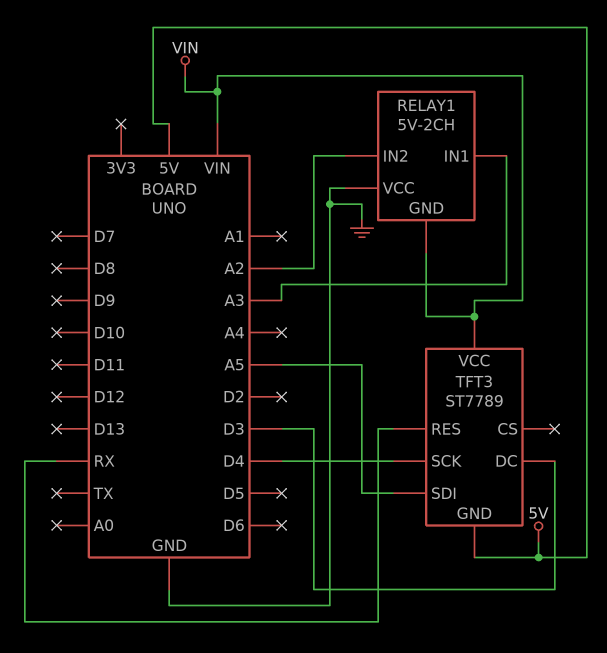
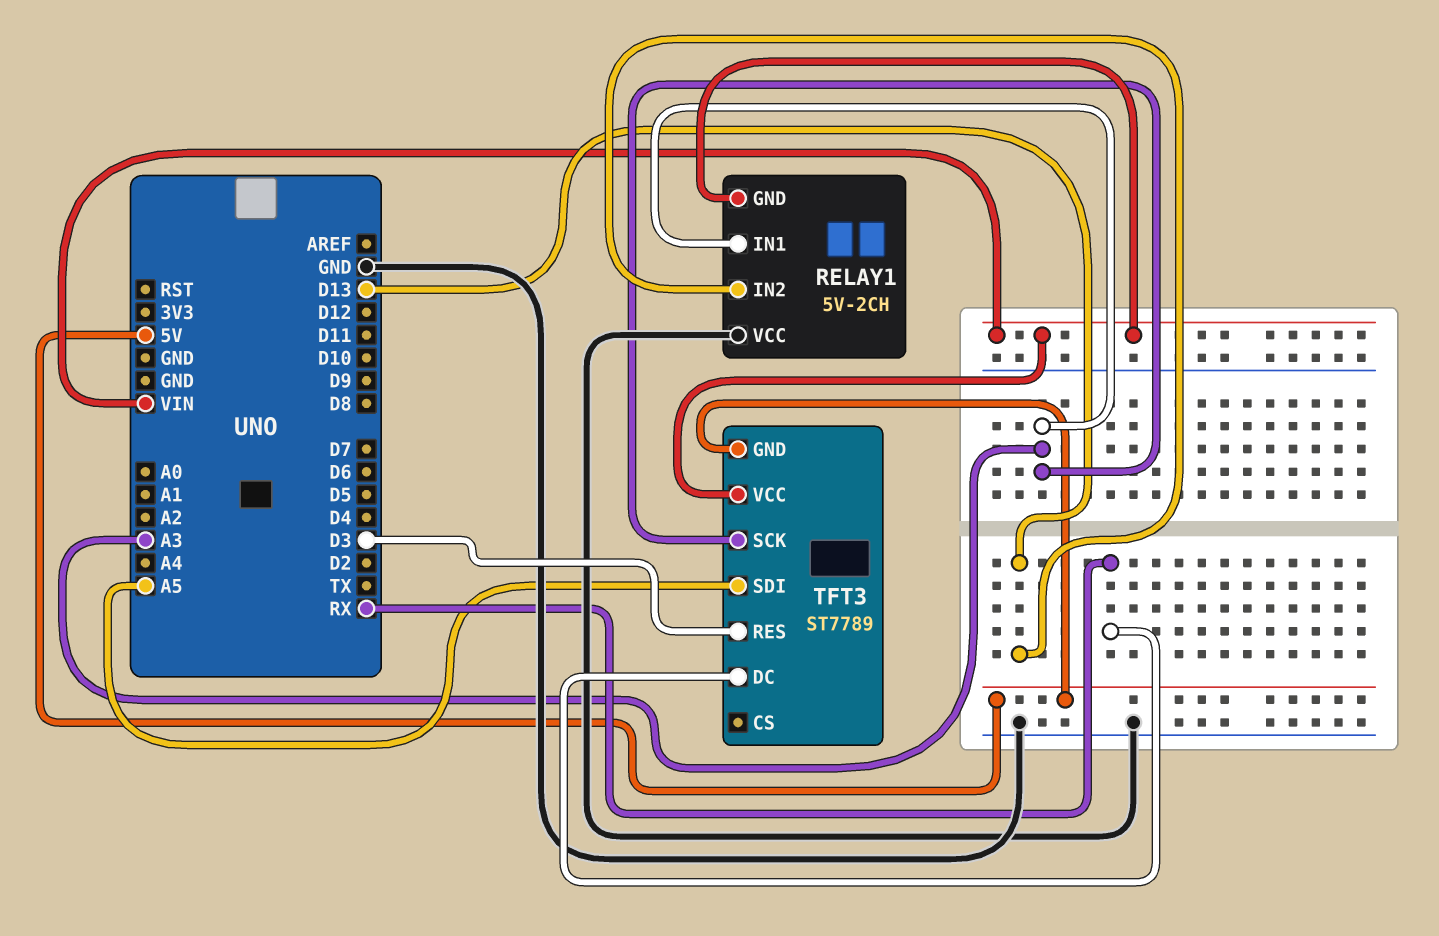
RELAY1 pin IN2: A2 -> D13
TFT3 pin DC: D3 -> RX
TFT3 pin RES: RX -> D3
TFT3 pin SCK: D4 -> A3

